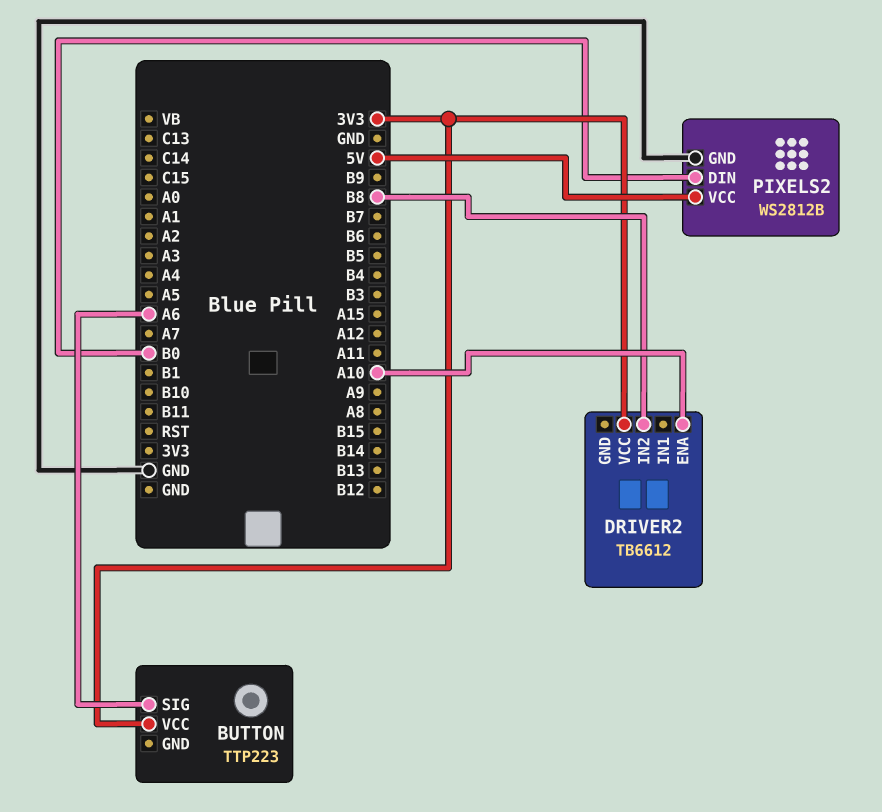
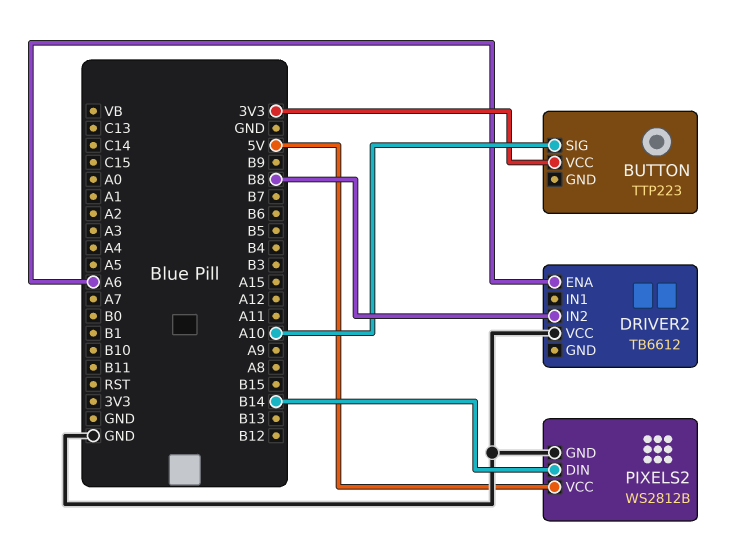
BUTTON pin SIG: A6 -> A10
DRIVER2 pin ENA: A10 -> A6
DRIVER2 pin VCC: 3V3 -> GND
PIXELS2 pin DIN: B0 -> B14

